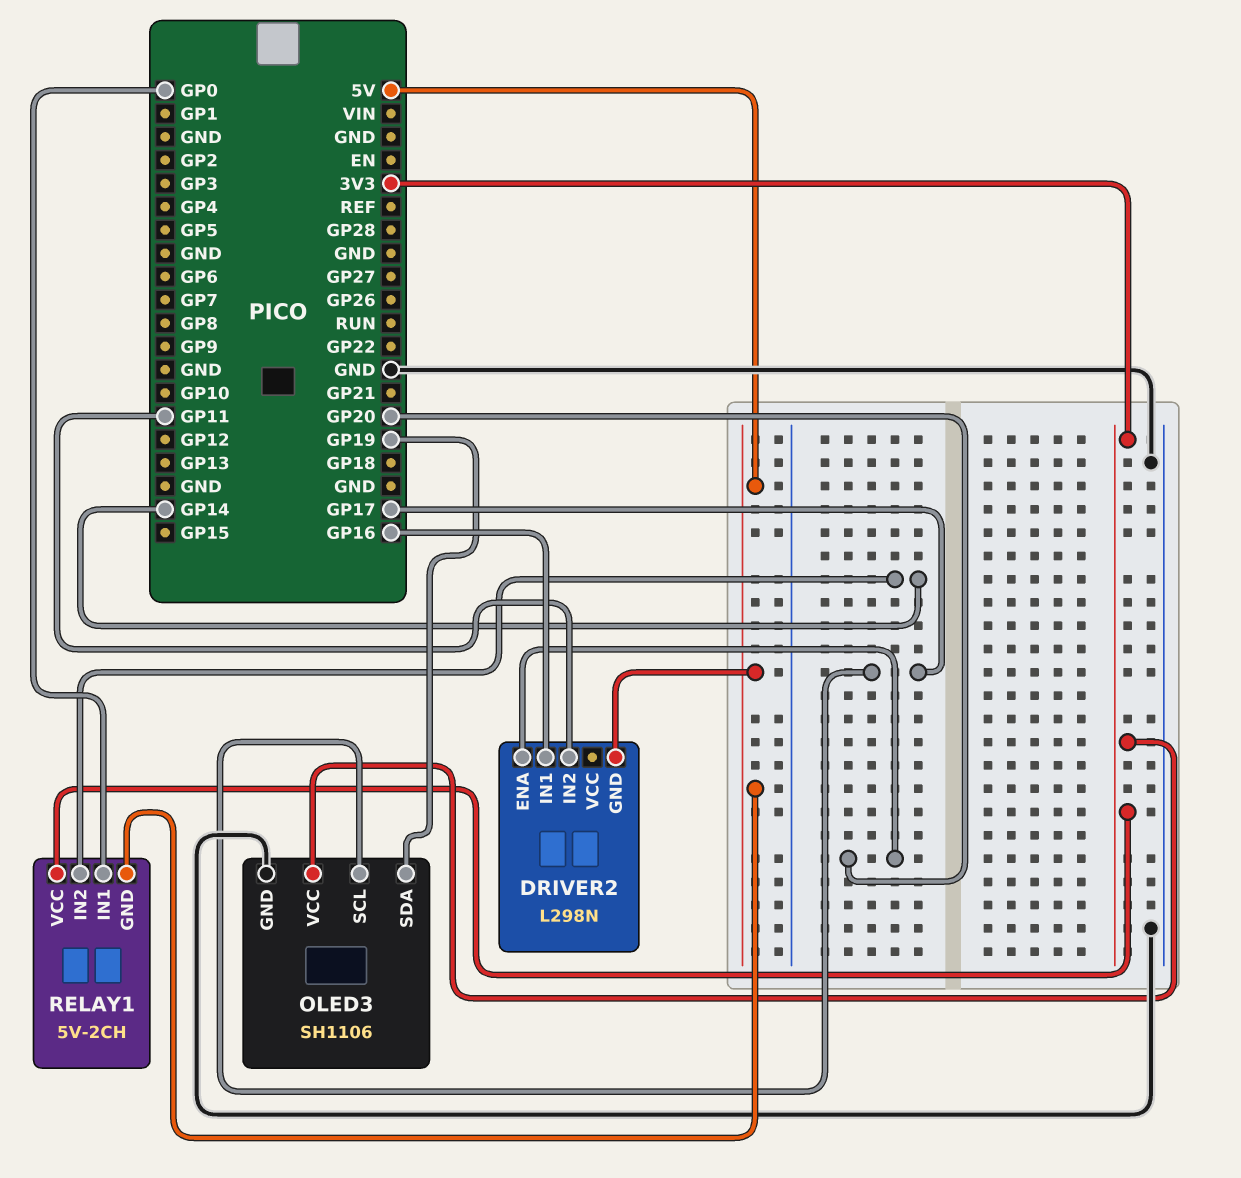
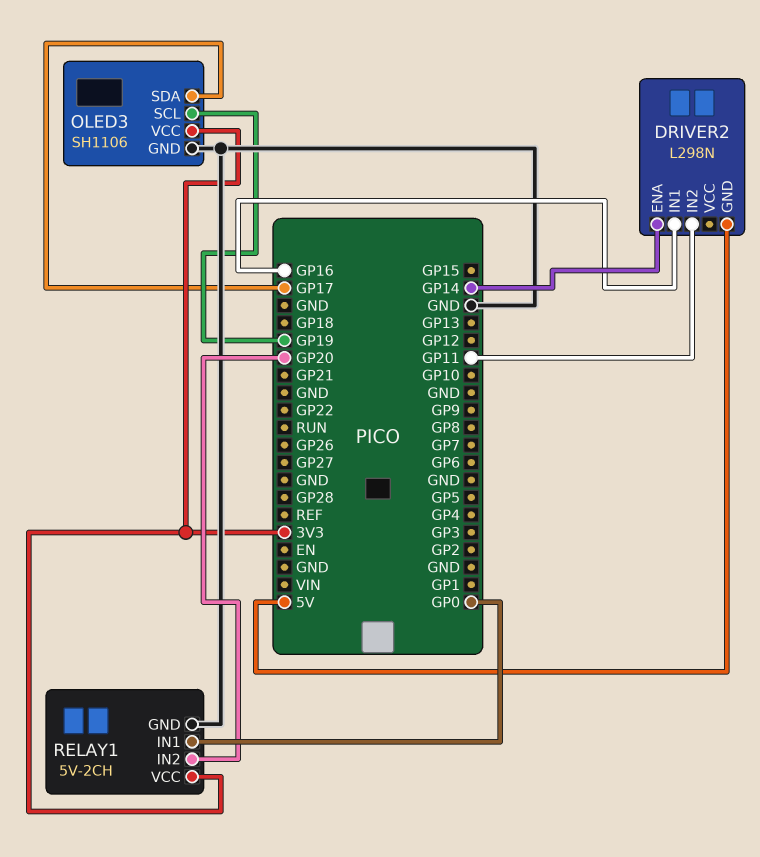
DRIVER2 pin ENA: GP20 -> GP14
OLED3 pin SCL: GP17 -> GP19
OLED3 pin SDA: GP19 -> GP17
RELAY1 pin GND: 5V -> GND
RELAY1 pin IN2: GP14 -> GP20

